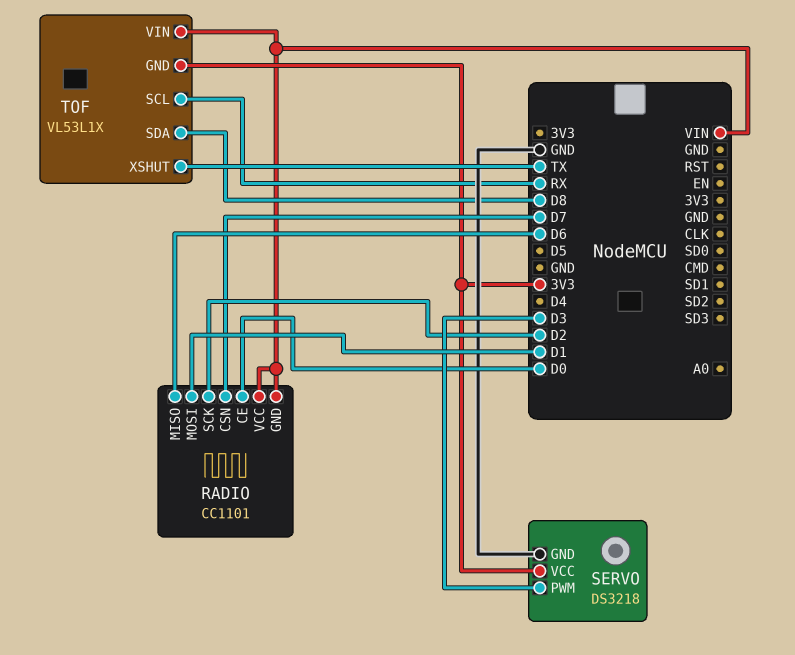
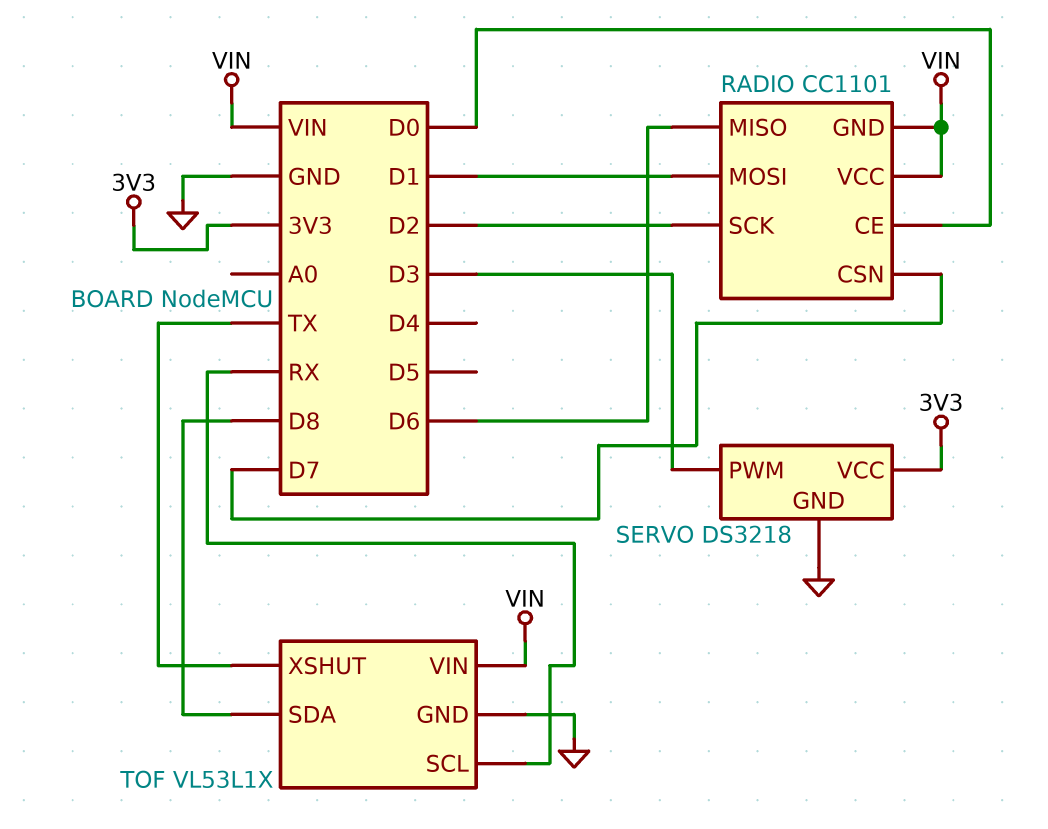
TOF pin GND: 3V3 -> GND

